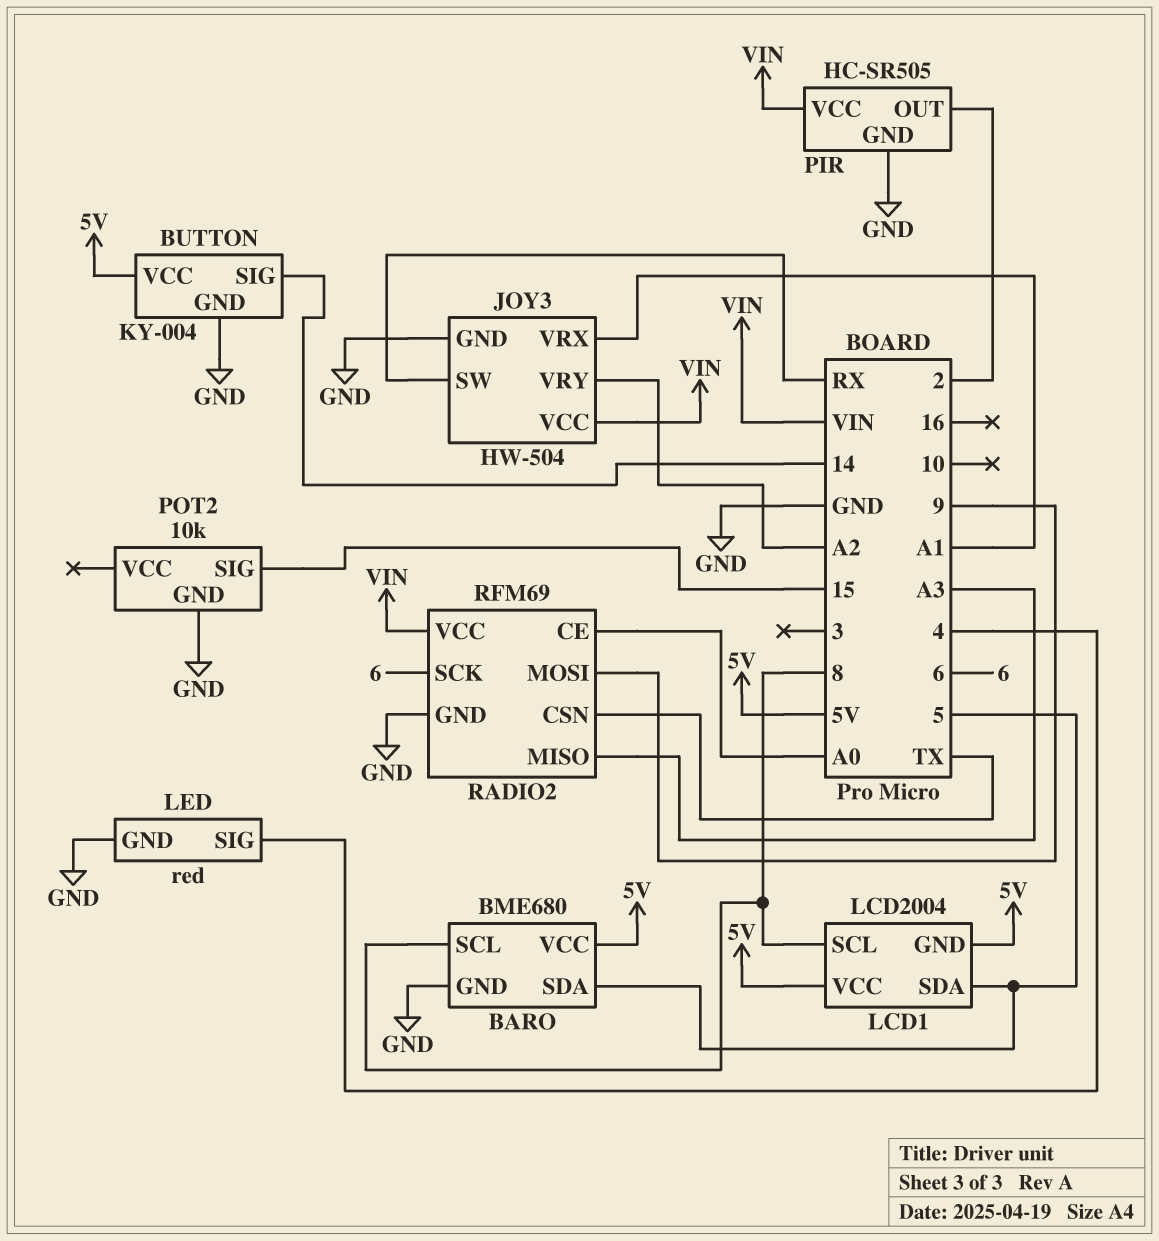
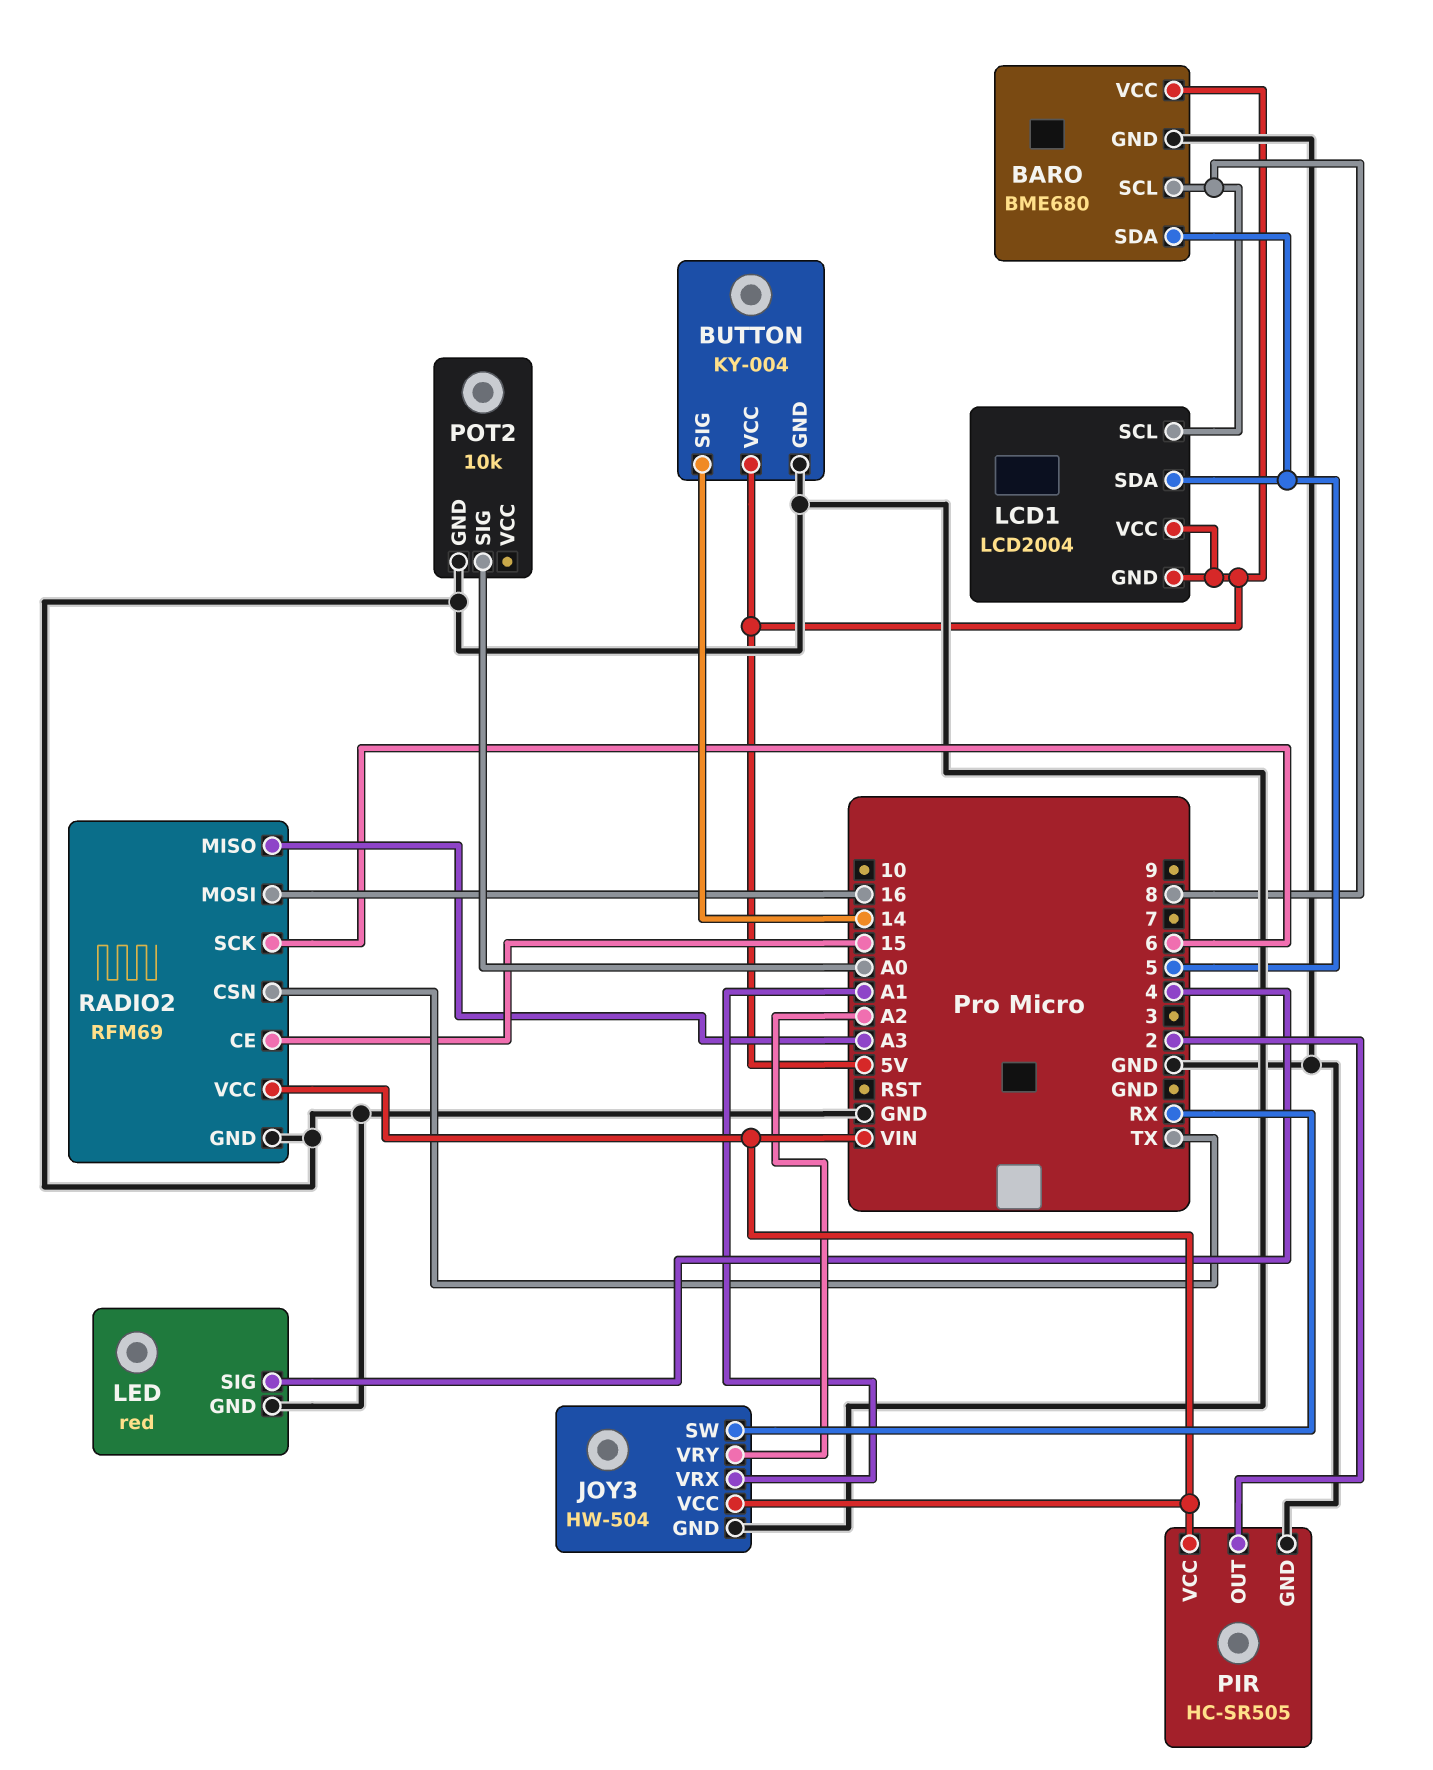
POT2 pin SIG: 15 -> A0
RADIO2 pin CE: A0 -> 15
RADIO2 pin MOSI: 9 -> 16

